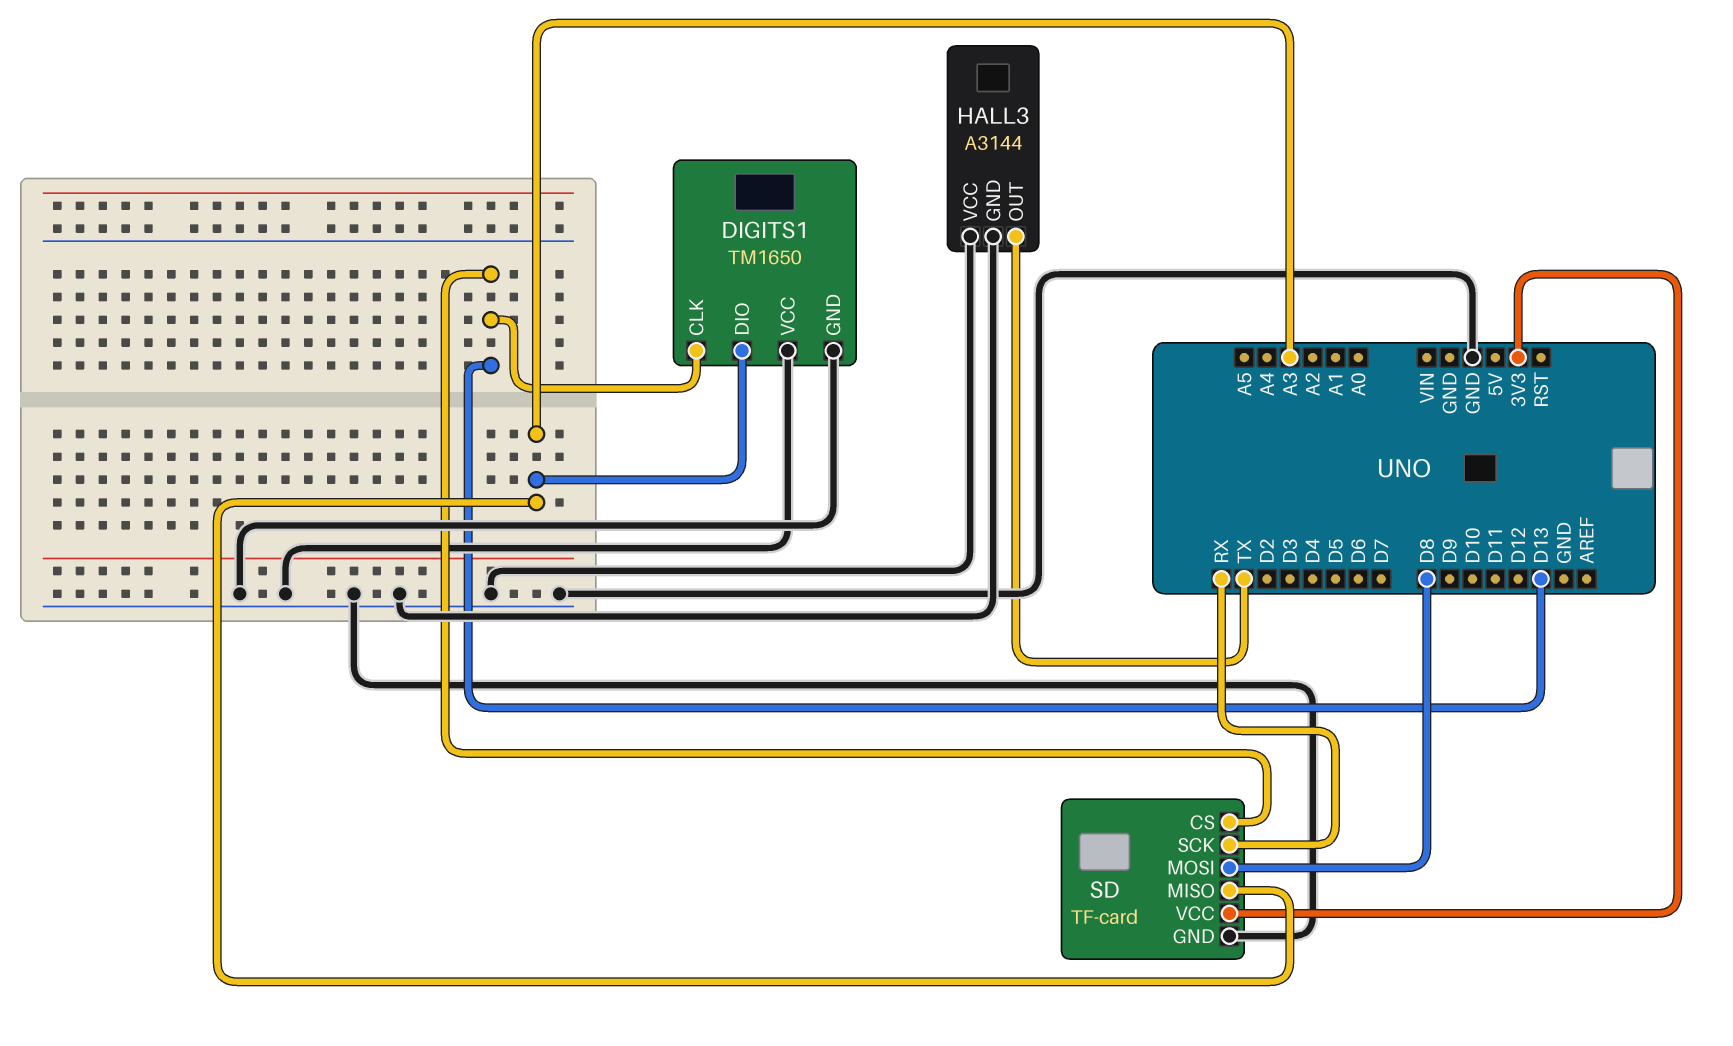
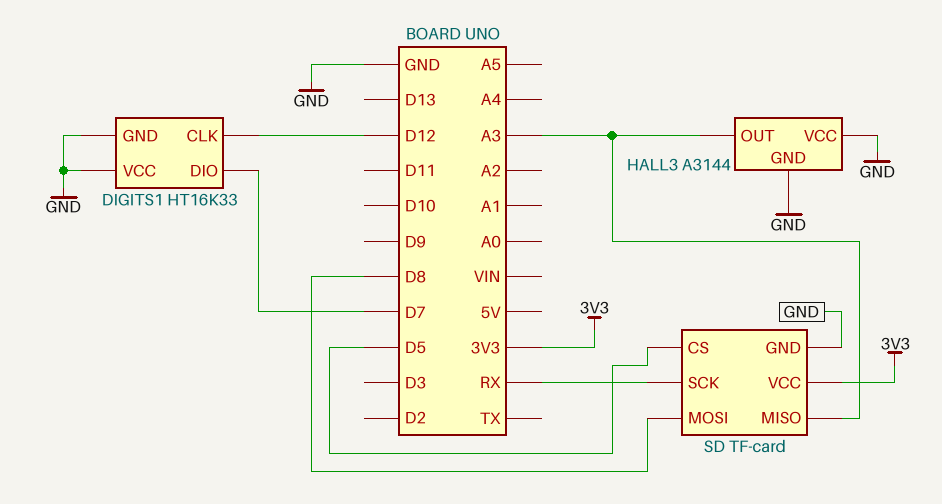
DIGITS1: TM1650 -> HT16K33
DIGITS1 pin CLK: D13 -> D12
DIGITS1 pin DIO: A3 -> D7
HALL3 pin OUT: TX -> A3
SD pin CS: D13 -> D5

